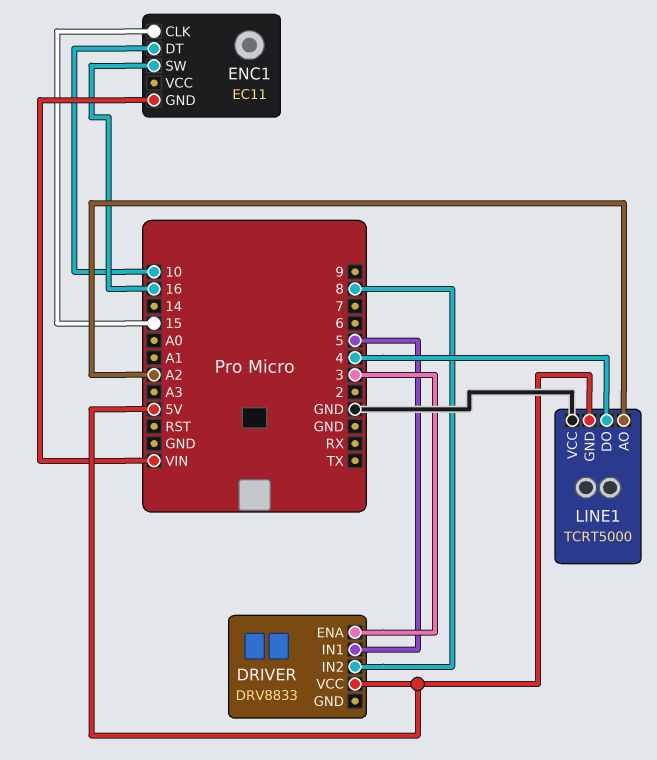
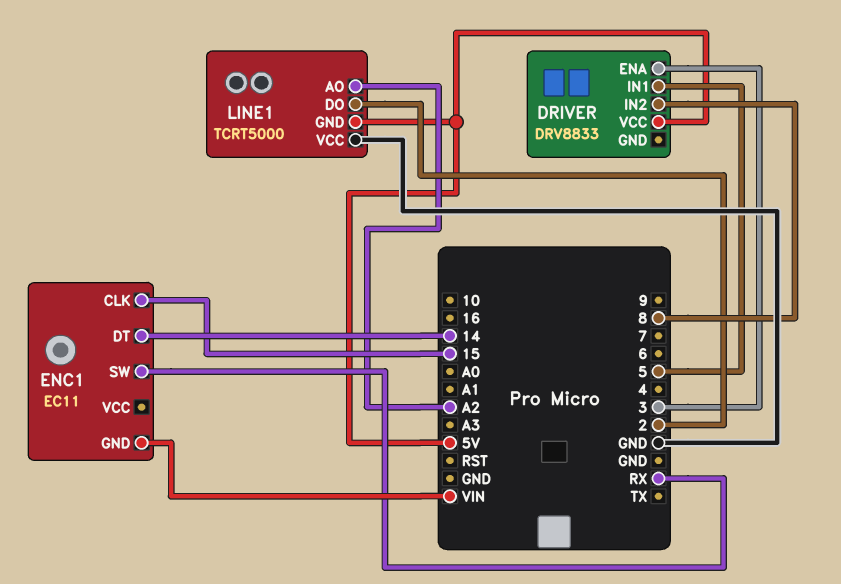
ENC1 pin DT: 10 -> 14
ENC1 pin SW: 16 -> RX
LINE1 pin DO: 4 -> 2

